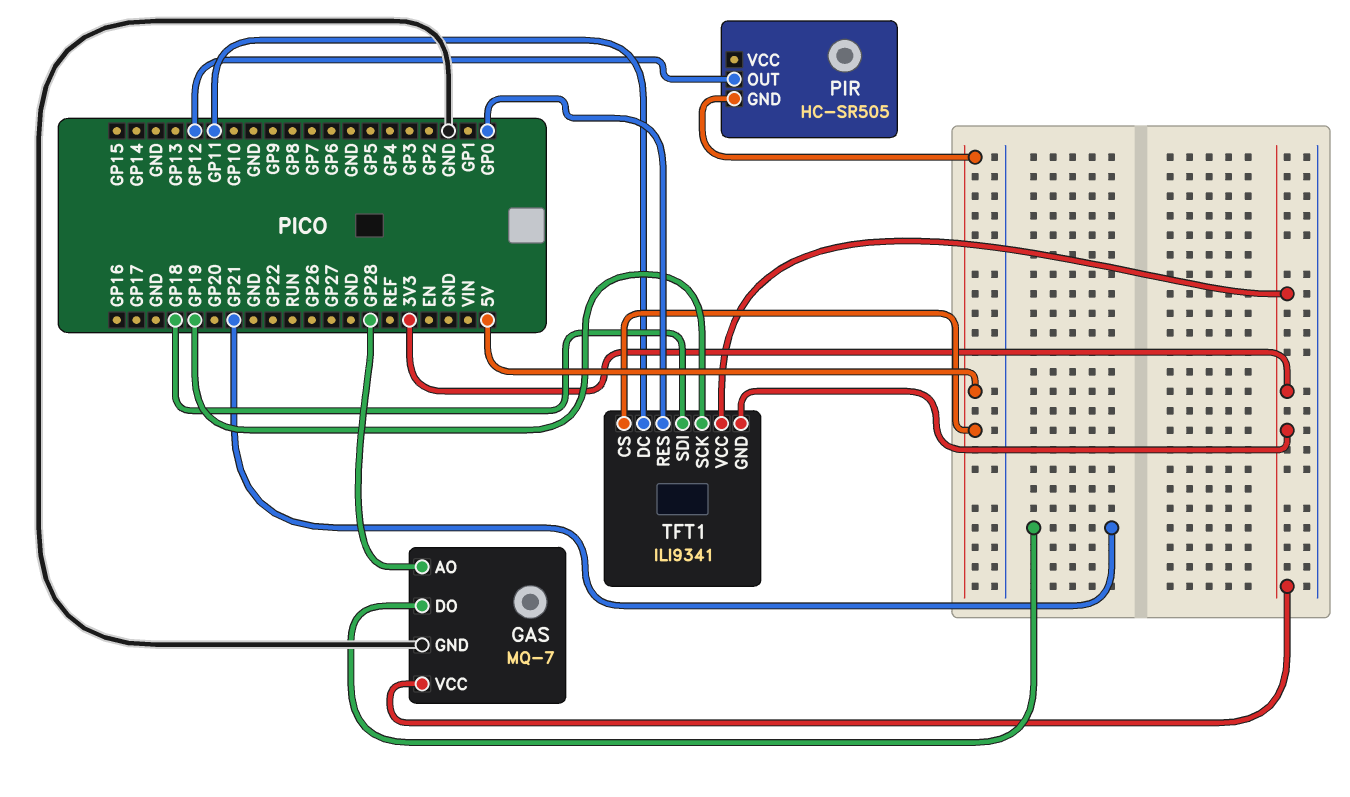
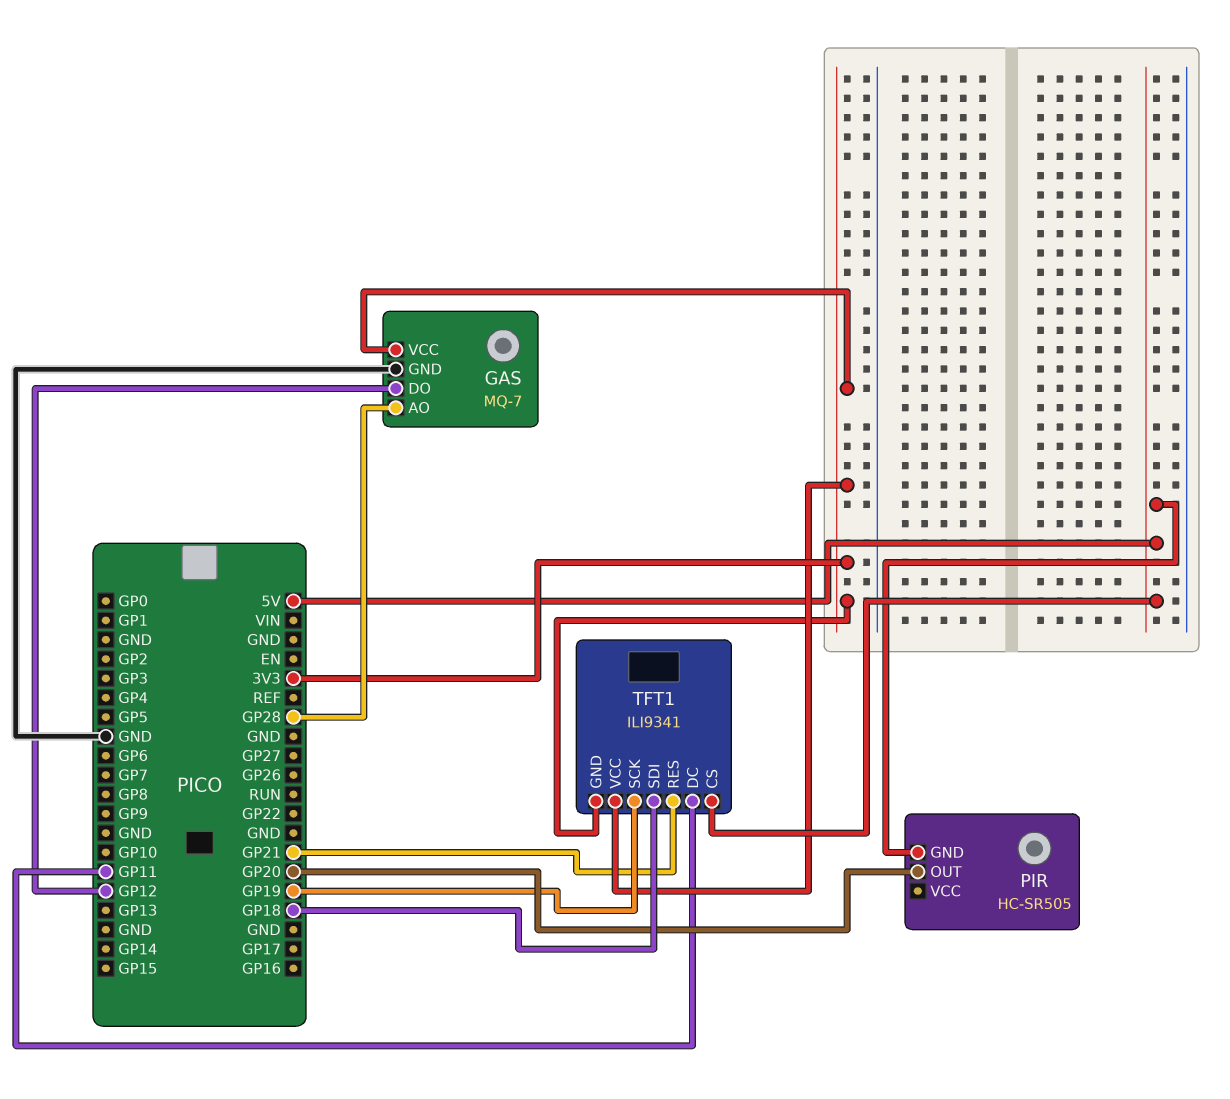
GAS pin DO: GP21 -> GP12
PIR pin OUT: GP12 -> GP20
TFT1 pin RES: GP0 -> GP21

